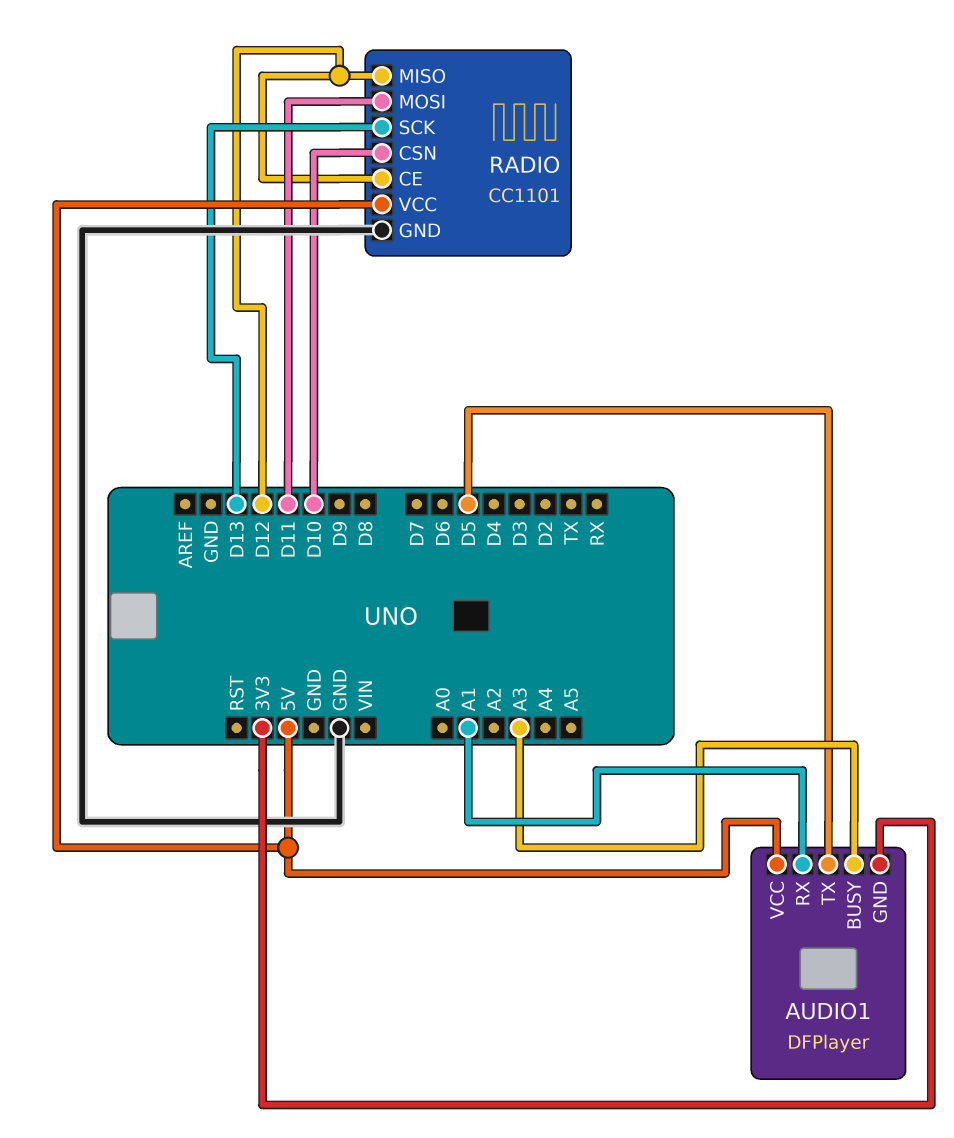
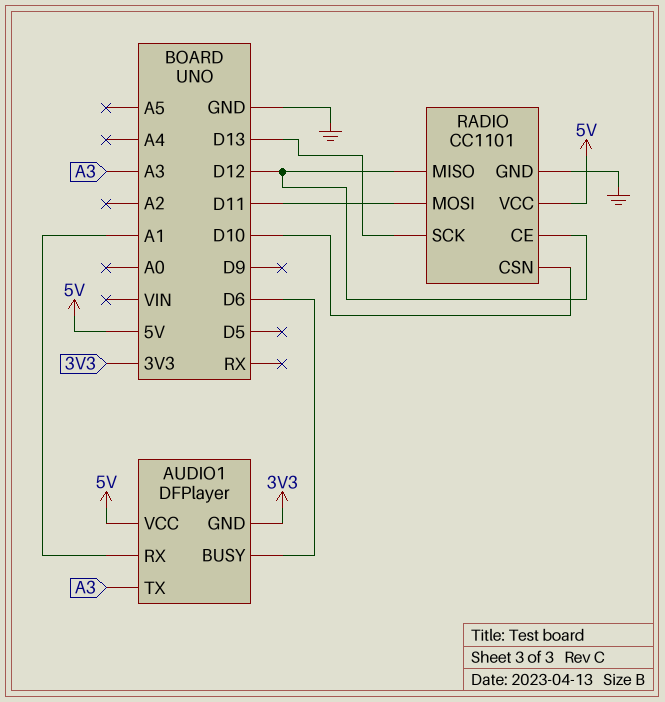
AUDIO1 pin BUSY: A3 -> D6
AUDIO1 pin TX: D5 -> A3

